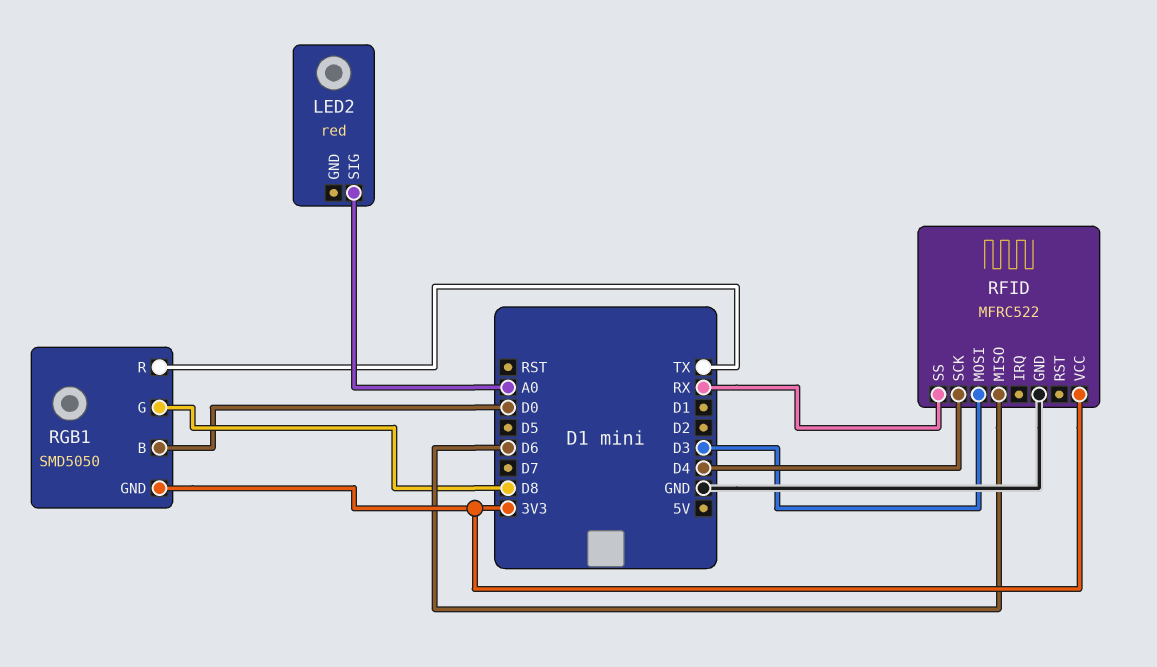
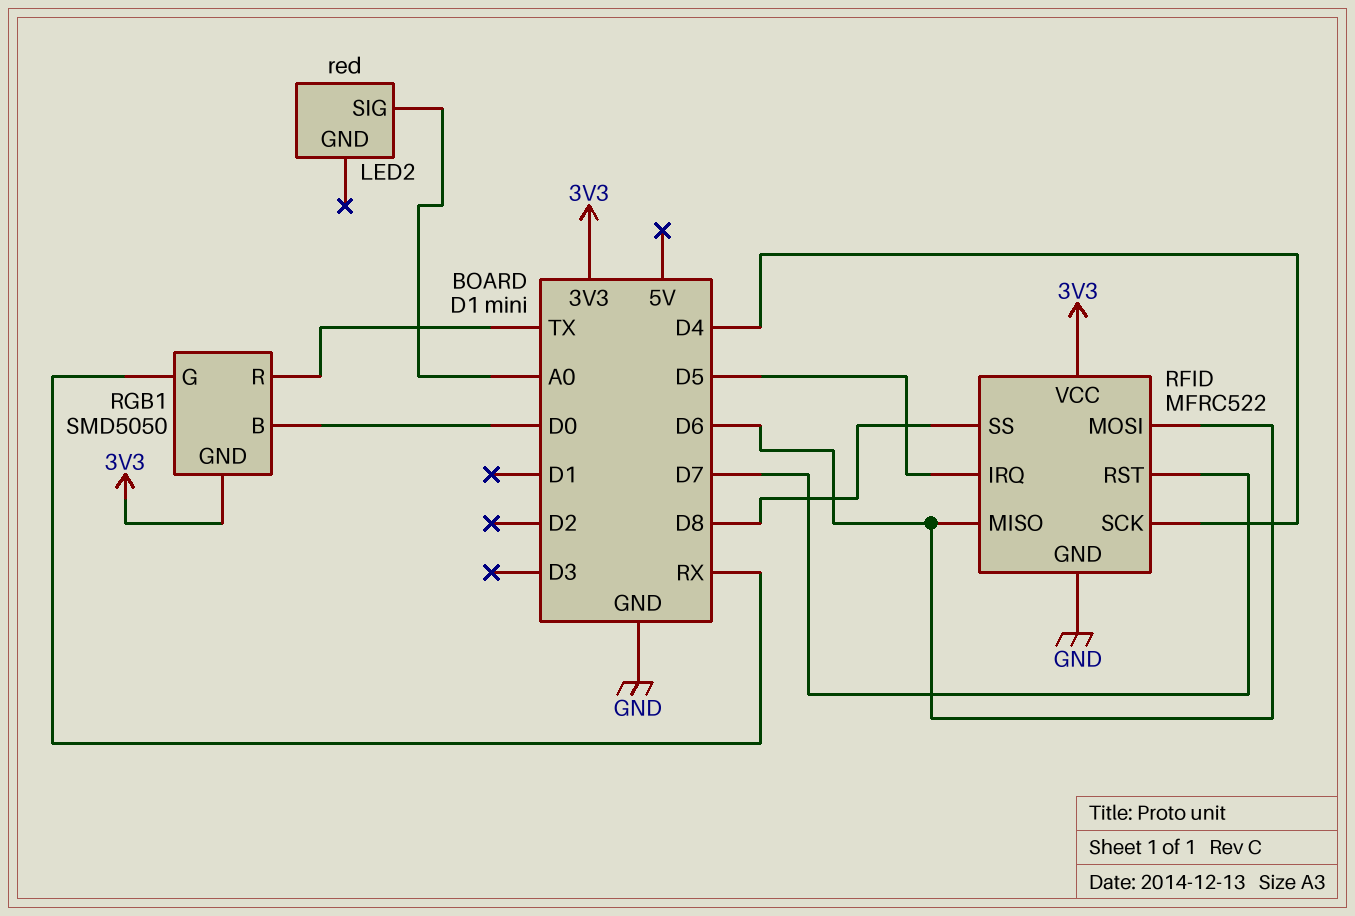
RFID pin IRQ: none -> D5
RFID pin MOSI: D3 -> D6
RFID pin RST: none -> D7
RFID pin SS: RX -> D8
RGB1 pin G: D8 -> RX

